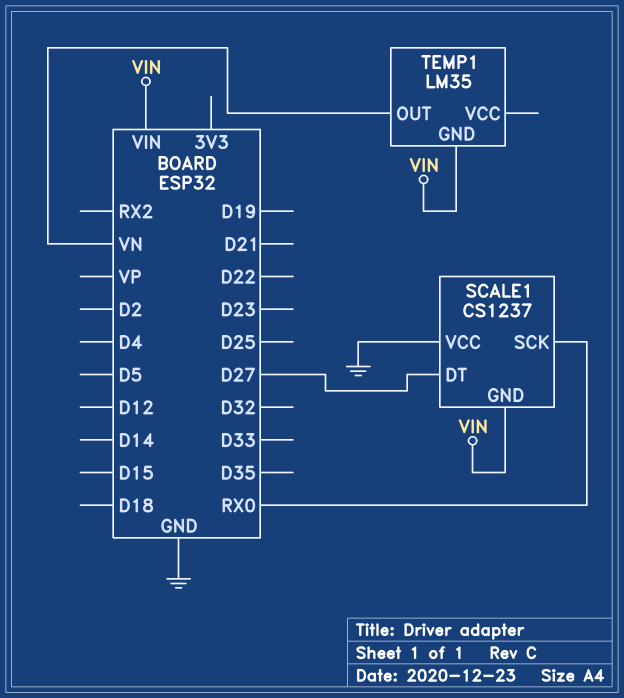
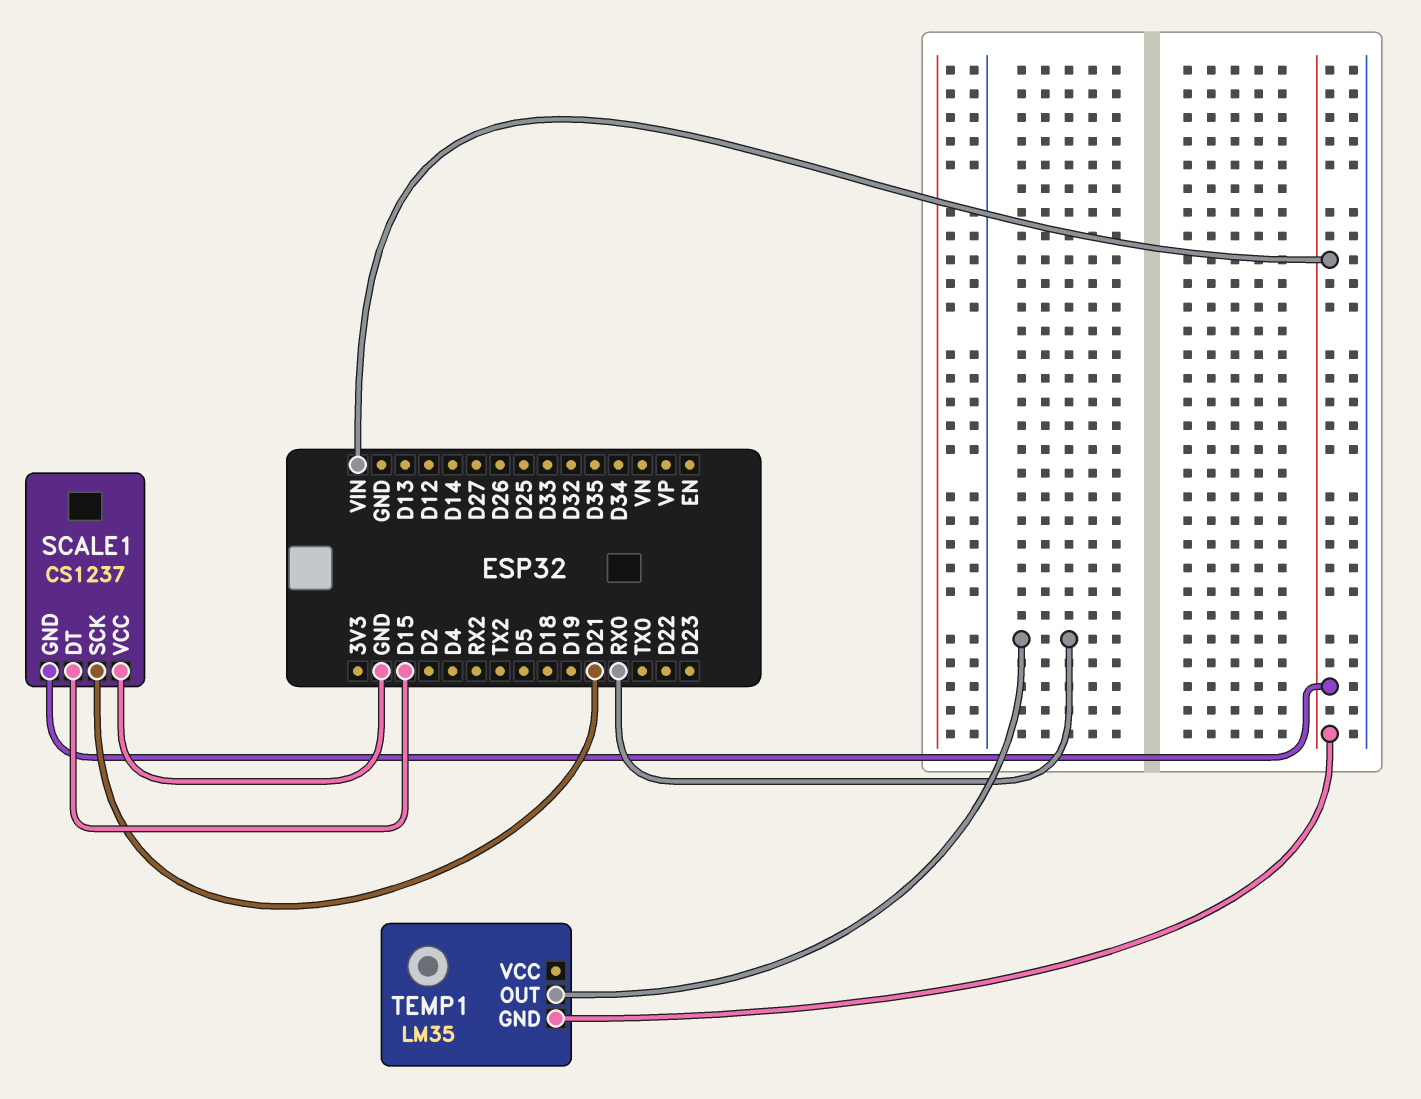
SCALE1 pin DT: D27 -> D15
SCALE1 pin SCK: RX0 -> D21
TEMP1 pin OUT: VN -> RX0

